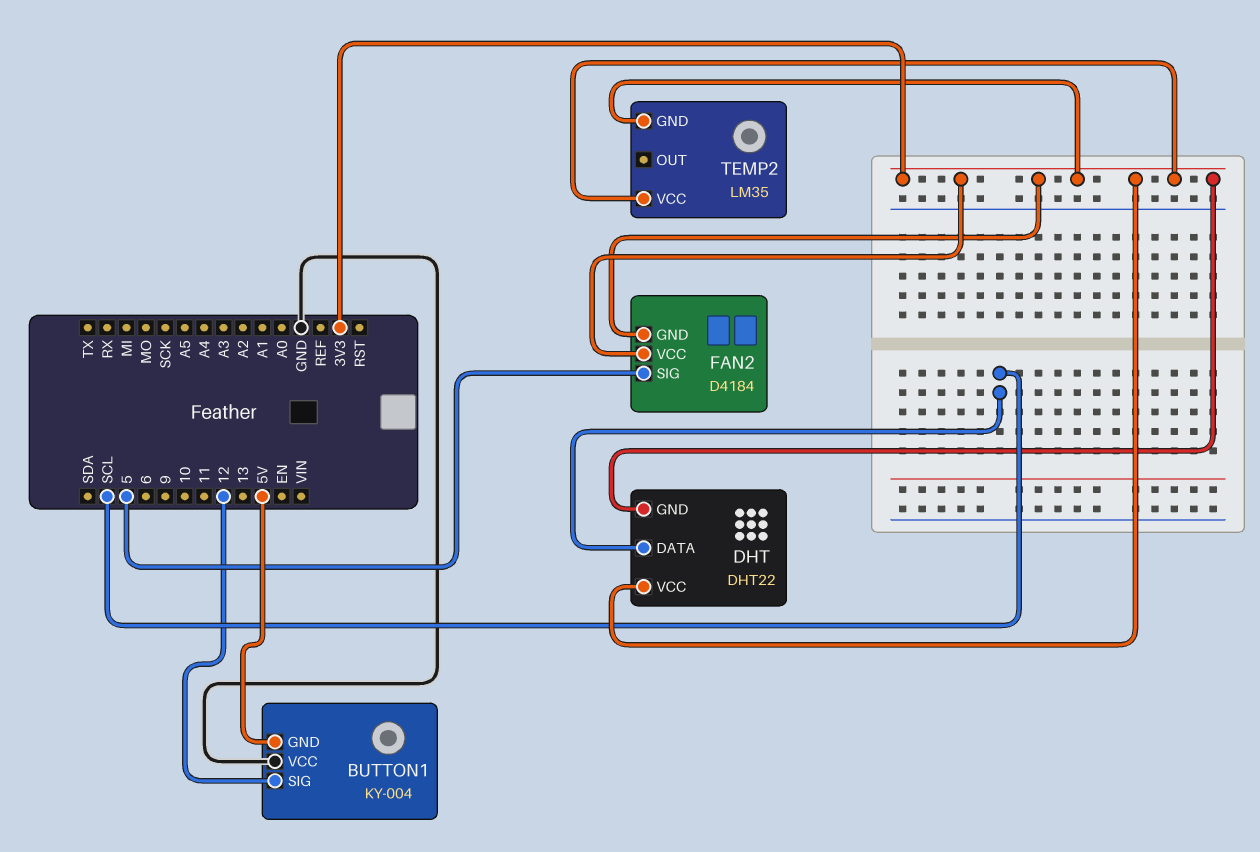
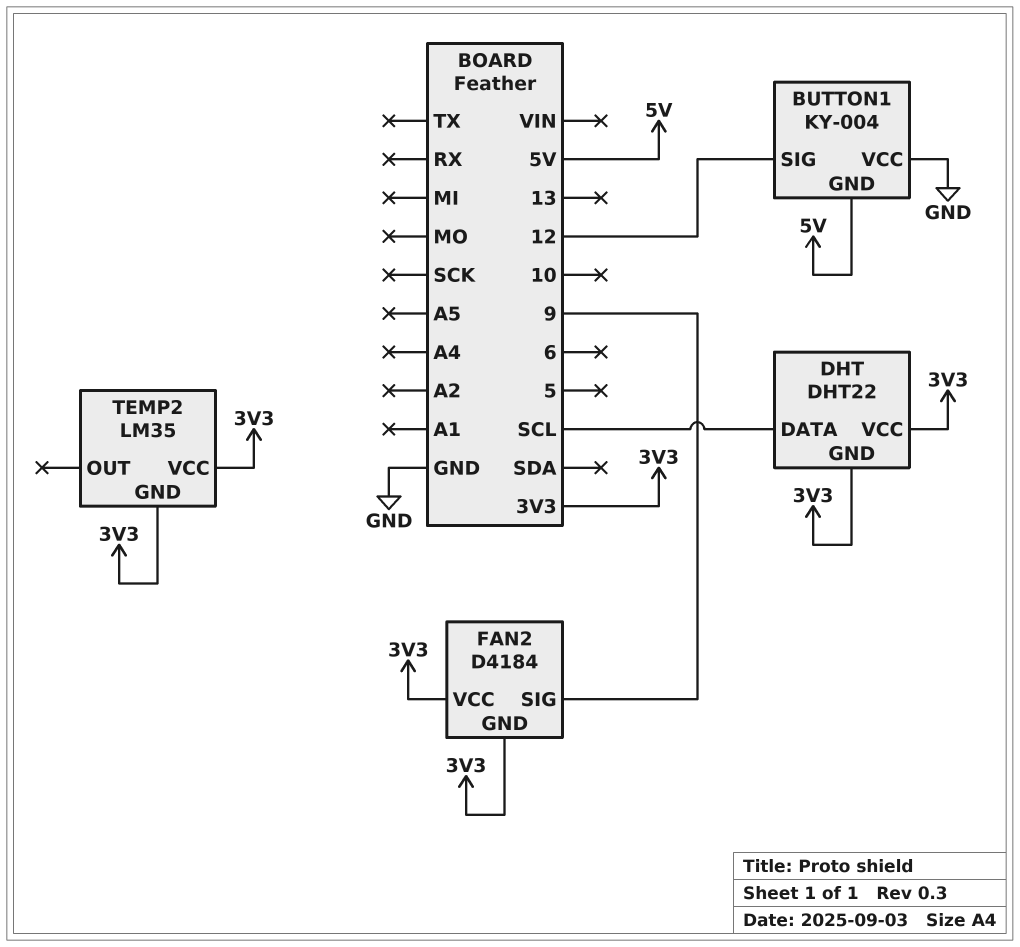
FAN2 pin SIG: 5 -> 9

